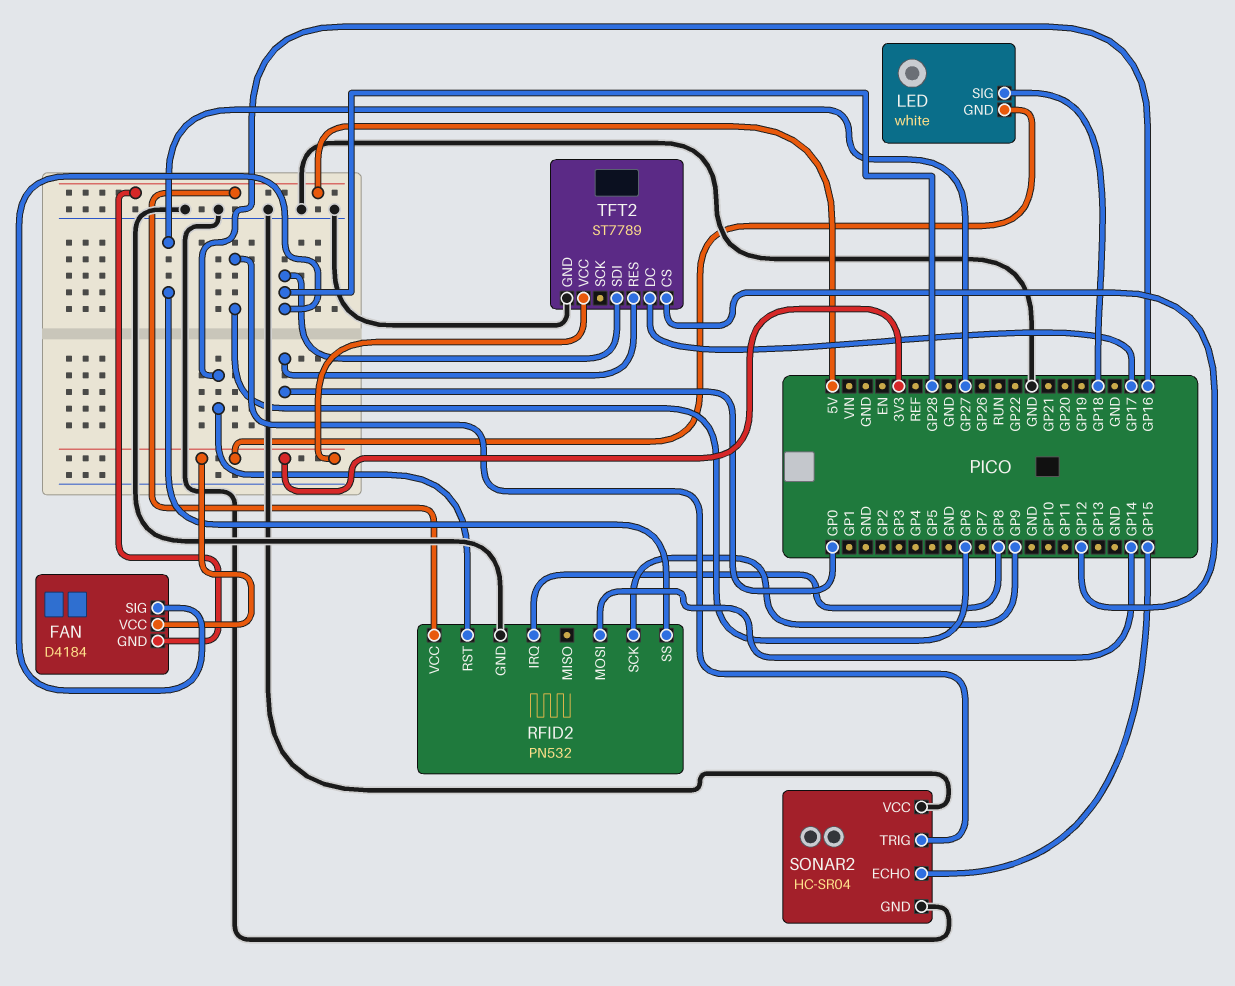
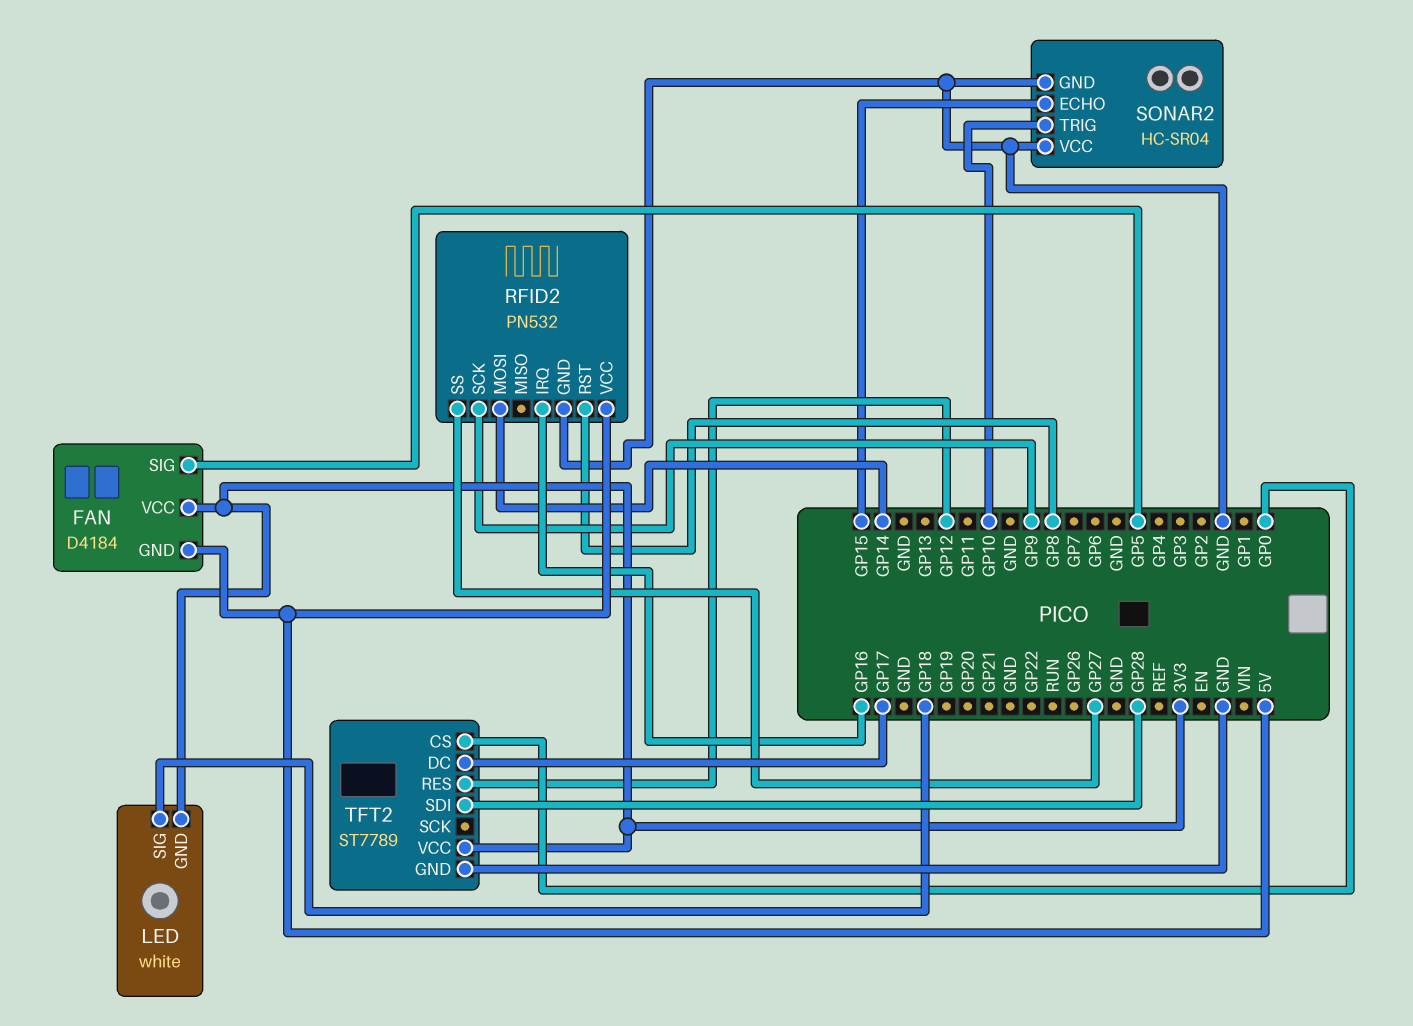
FAN pin SIG: GP28 -> GP5
RFID2 pin IRQ: GP8 -> GP16
RFID2 pin RST: GP16 -> GP8
SONAR2 pin TRIG: GP6 -> GP10
TFT2 pin CS: GP12 -> GP0
TFT2 pin RES: GP0 -> GP12

